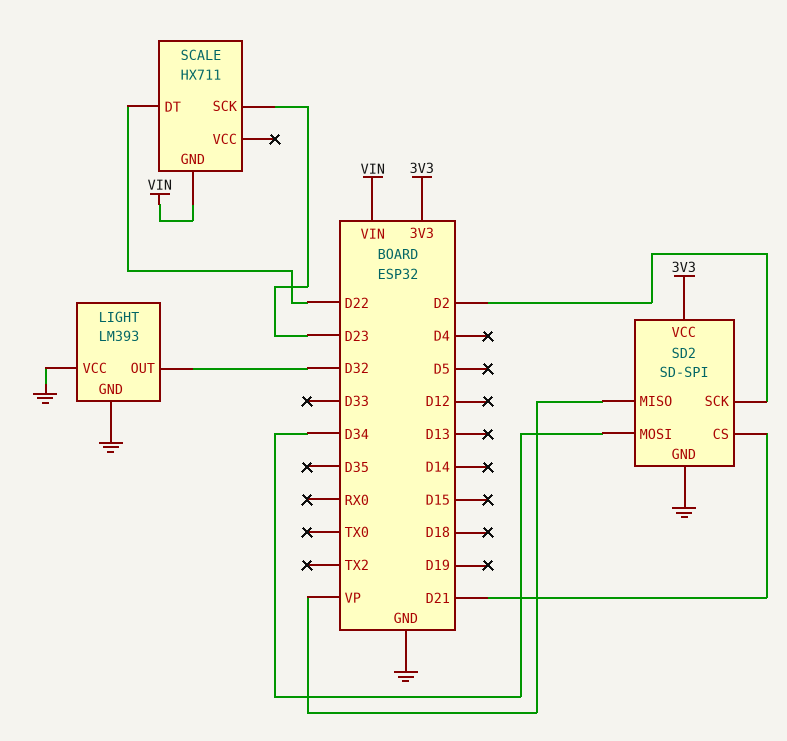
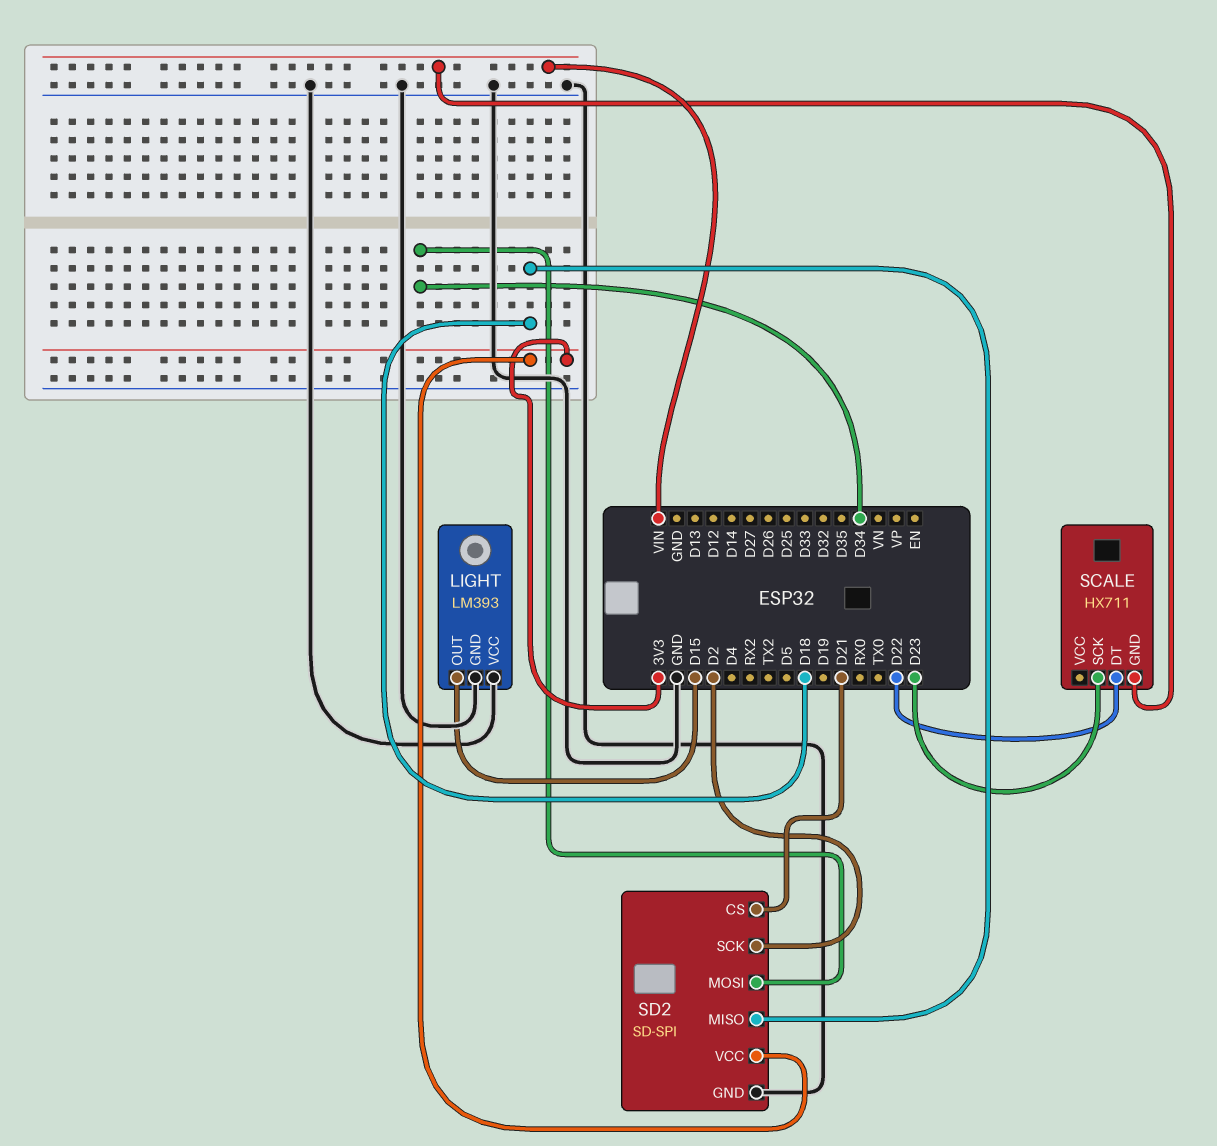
LIGHT pin OUT: D32 -> D15
SD2 pin MISO: VP -> D18

